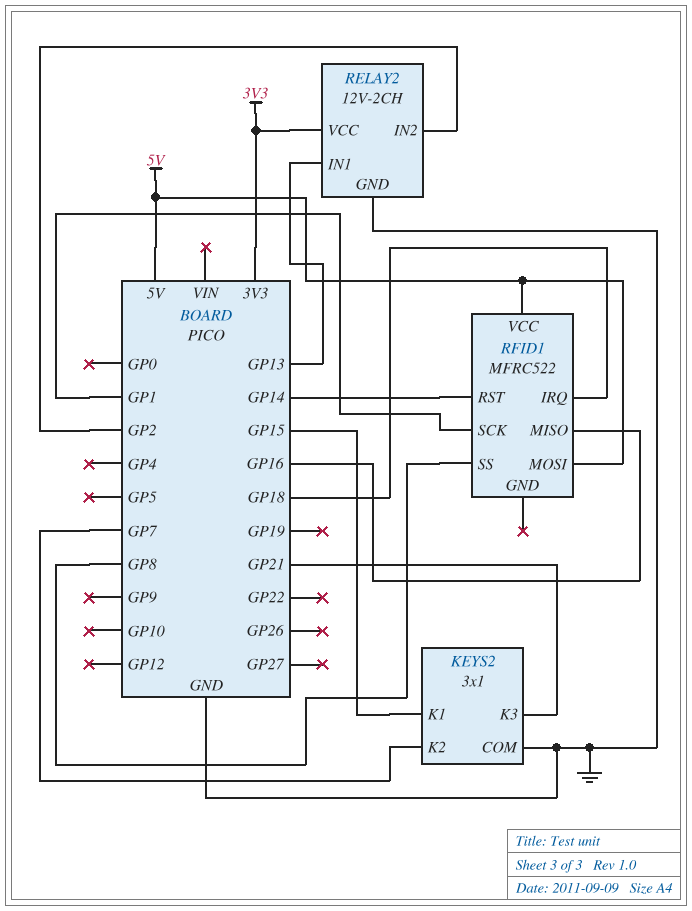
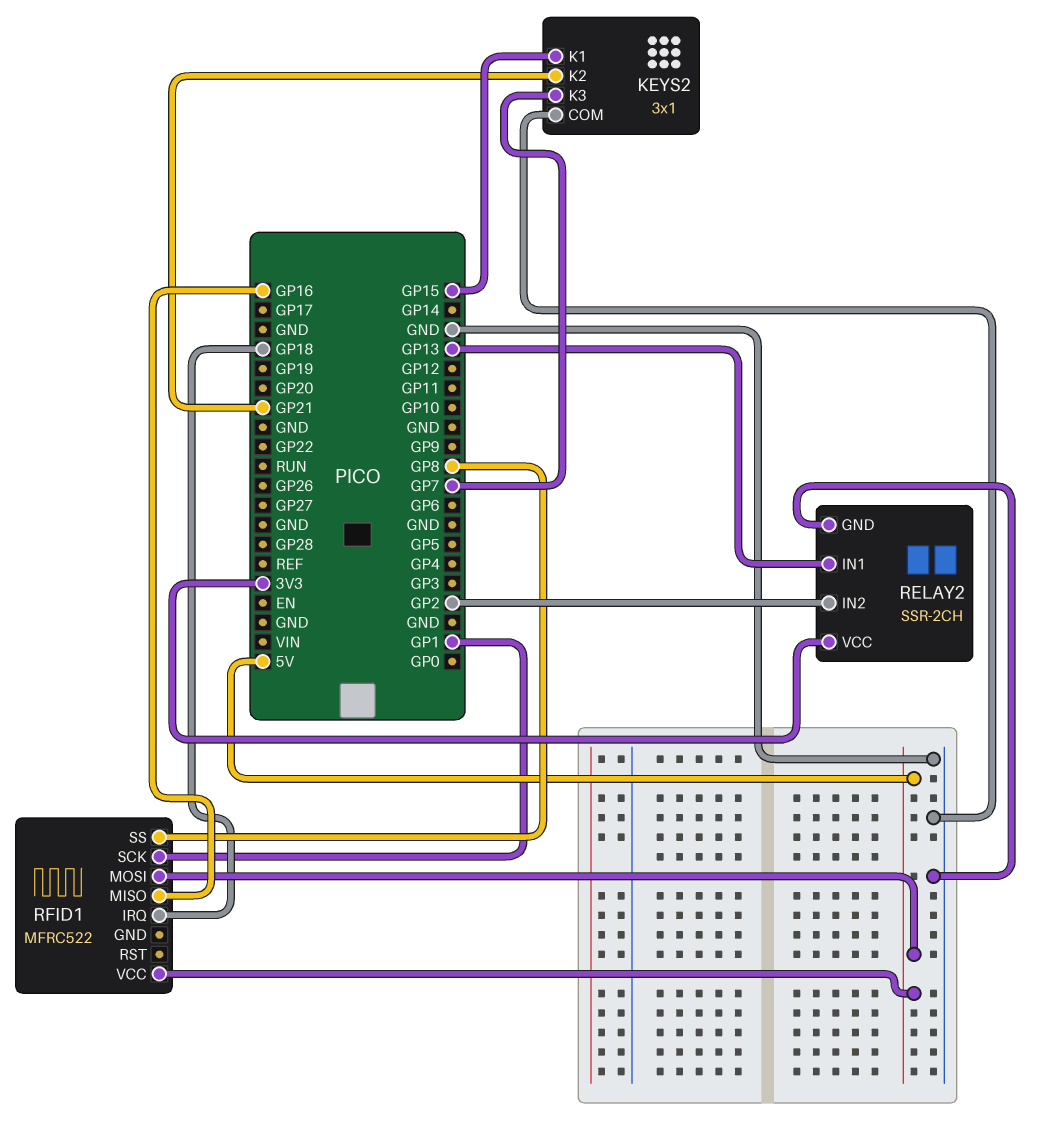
KEYS2 pin K2: GP7 -> GP21
KEYS2 pin K3: GP21 -> GP7
RELAY2: 12V-2CH -> SSR-2CH
RFID1 pin RST: GP14 -> none

